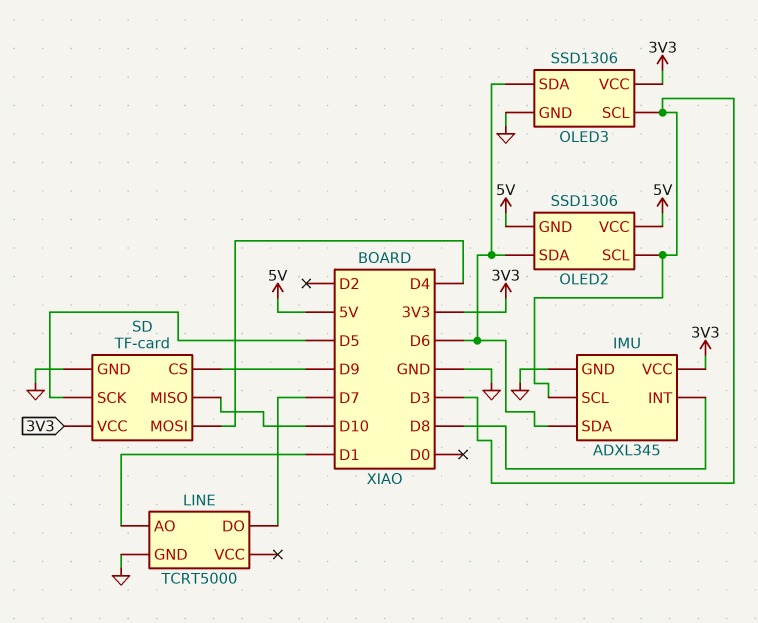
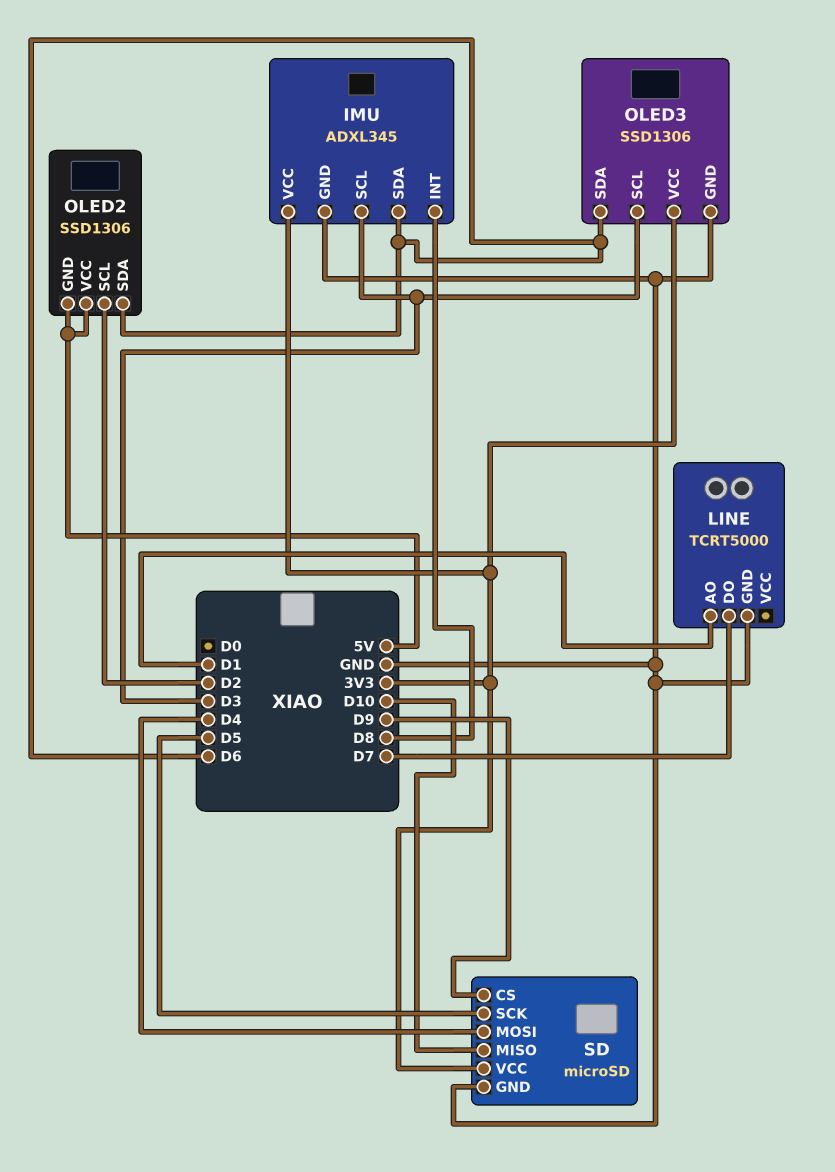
OLED2 pin SCL: D3 -> D2
SD: TF-card -> microSD

